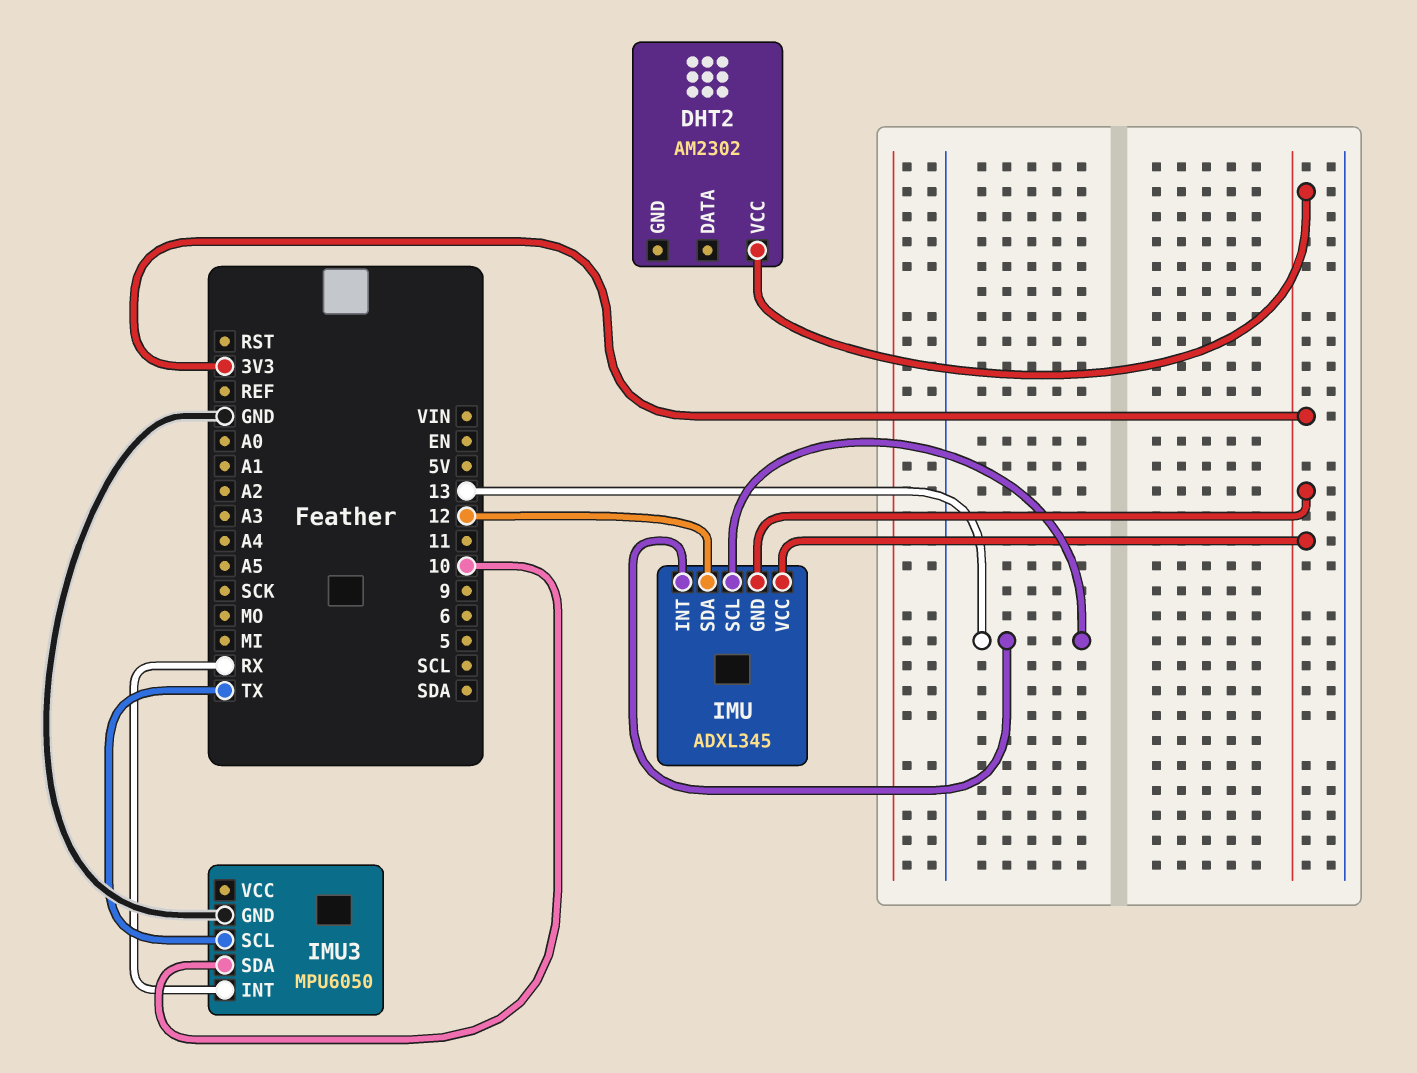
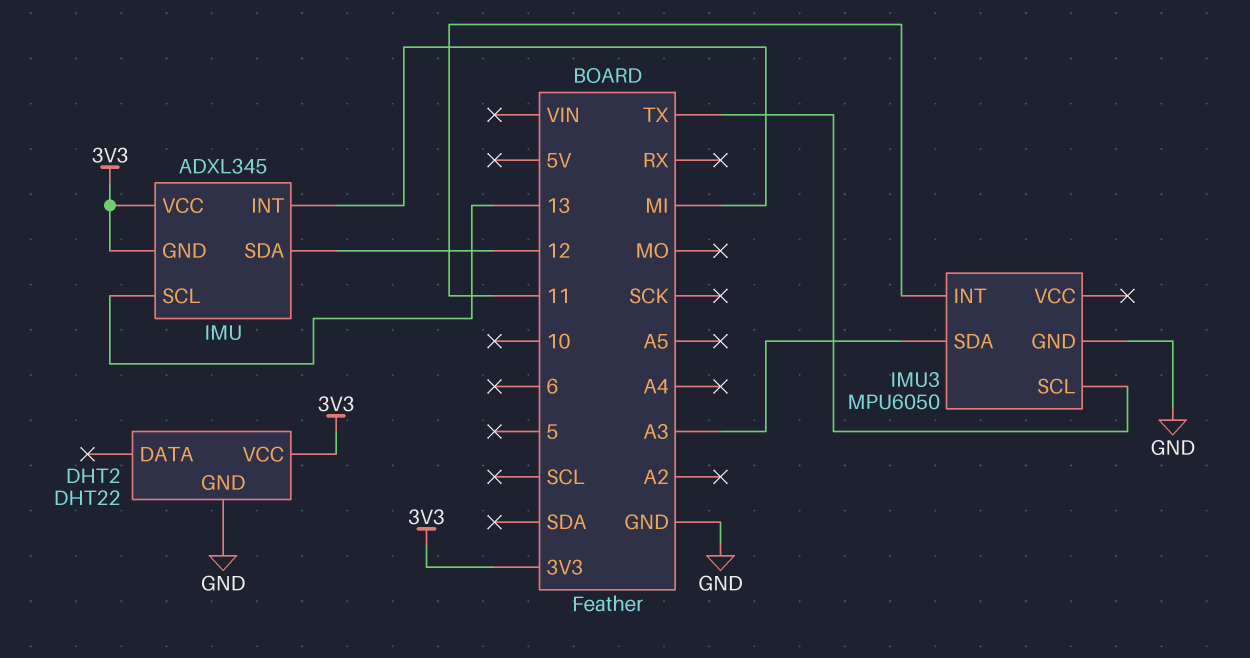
DHT2: AM2302 -> DHT22
DHT2 pin GND: none -> GND
IMU pin INT: 13 -> MI
IMU3 pin INT: RX -> 11
IMU3 pin SDA: 10 -> A3

